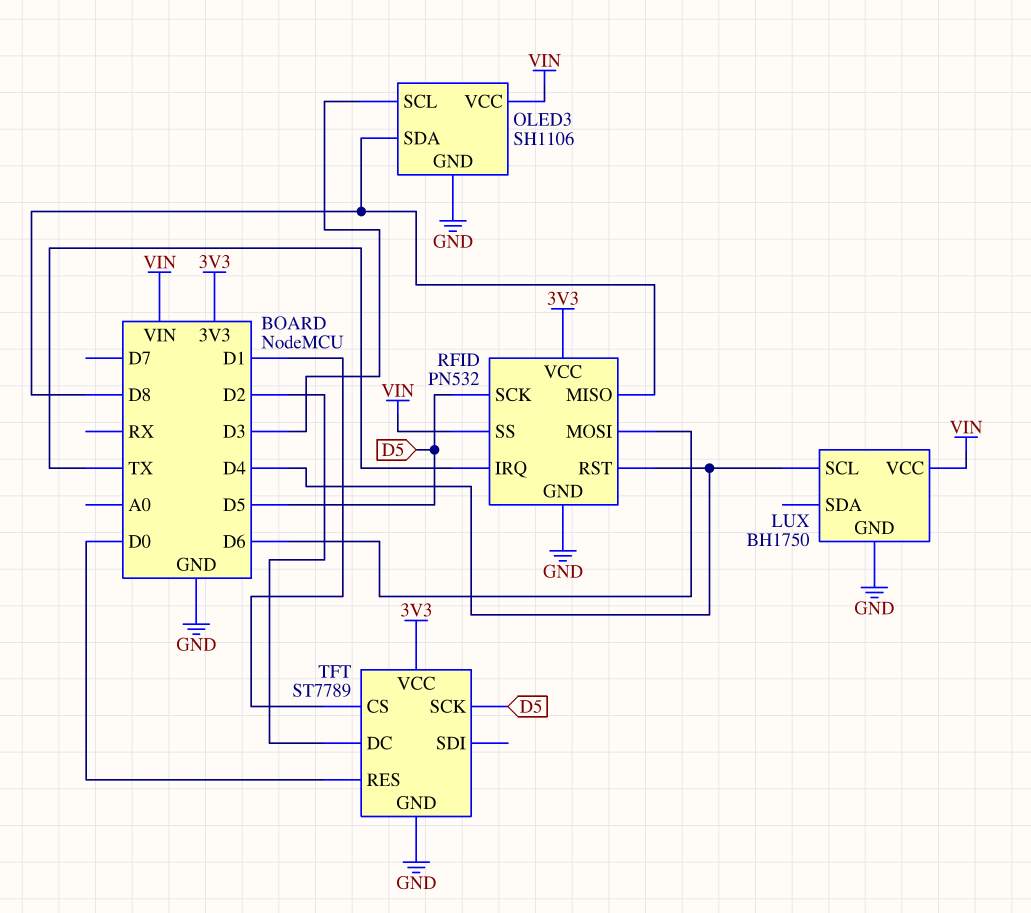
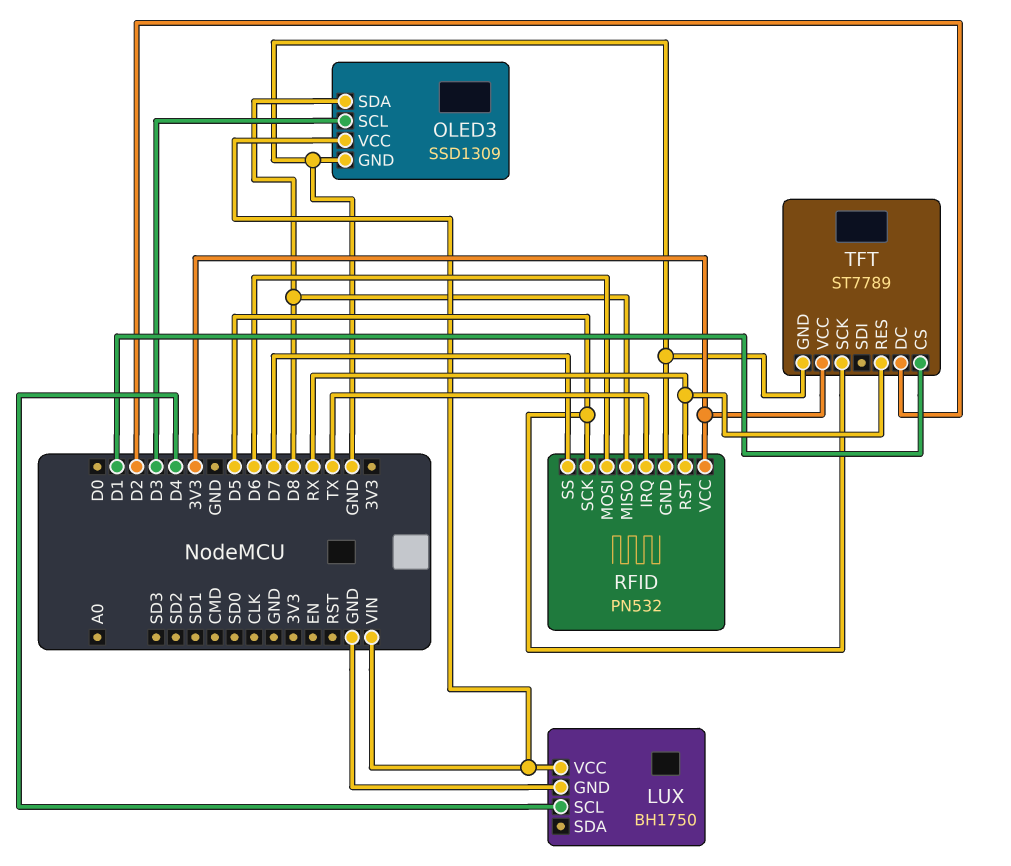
OLED3: SH1106 -> SSD1309
RFID pin RST: D4 -> RX
RFID pin SS: VIN -> D7
TFT pin RES: D0 -> RX

